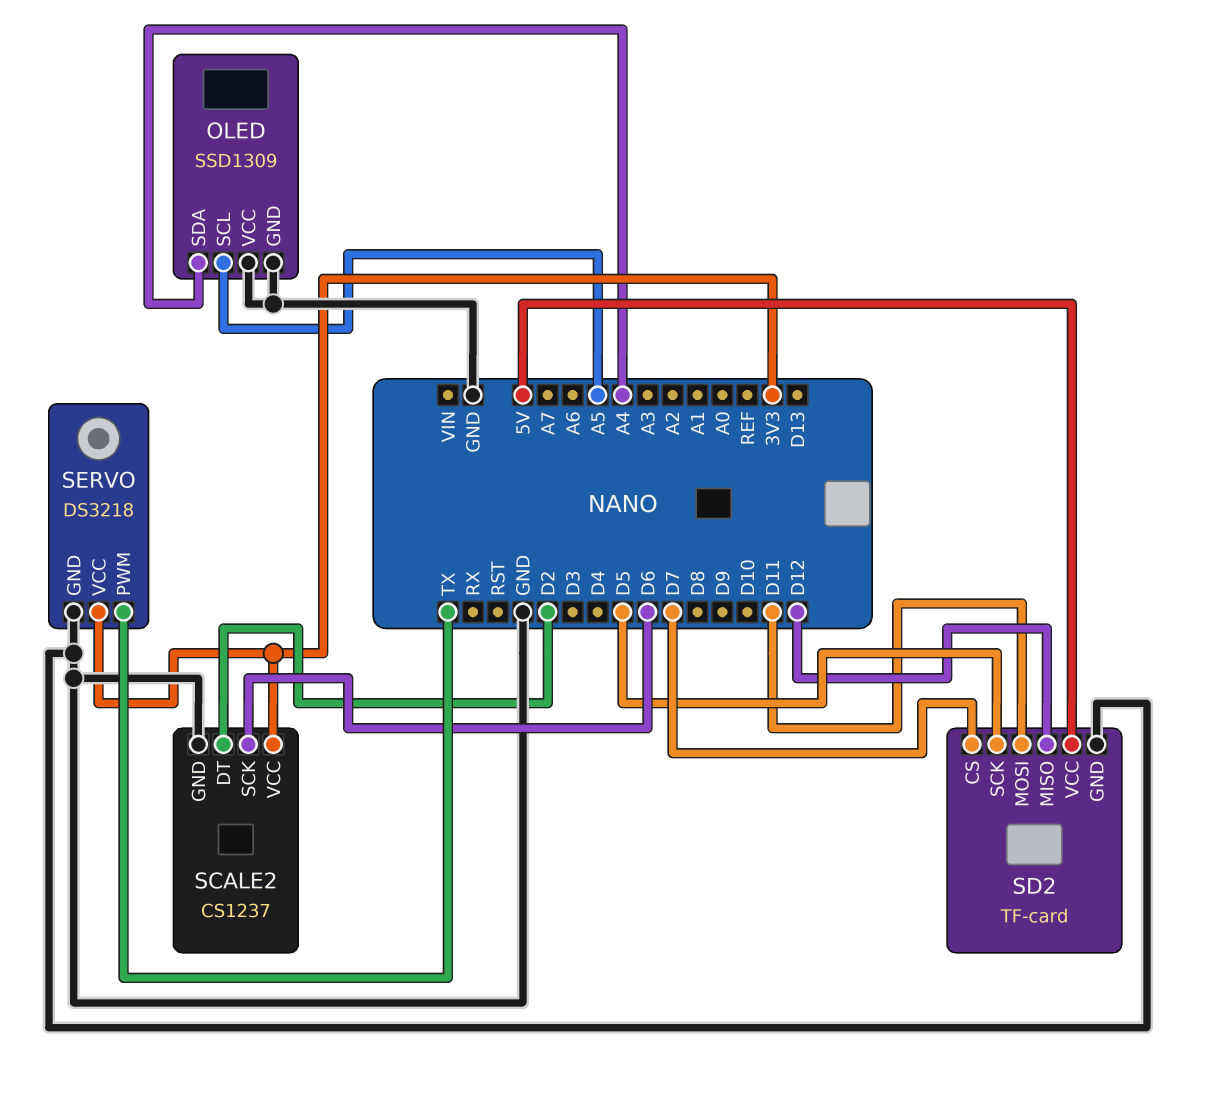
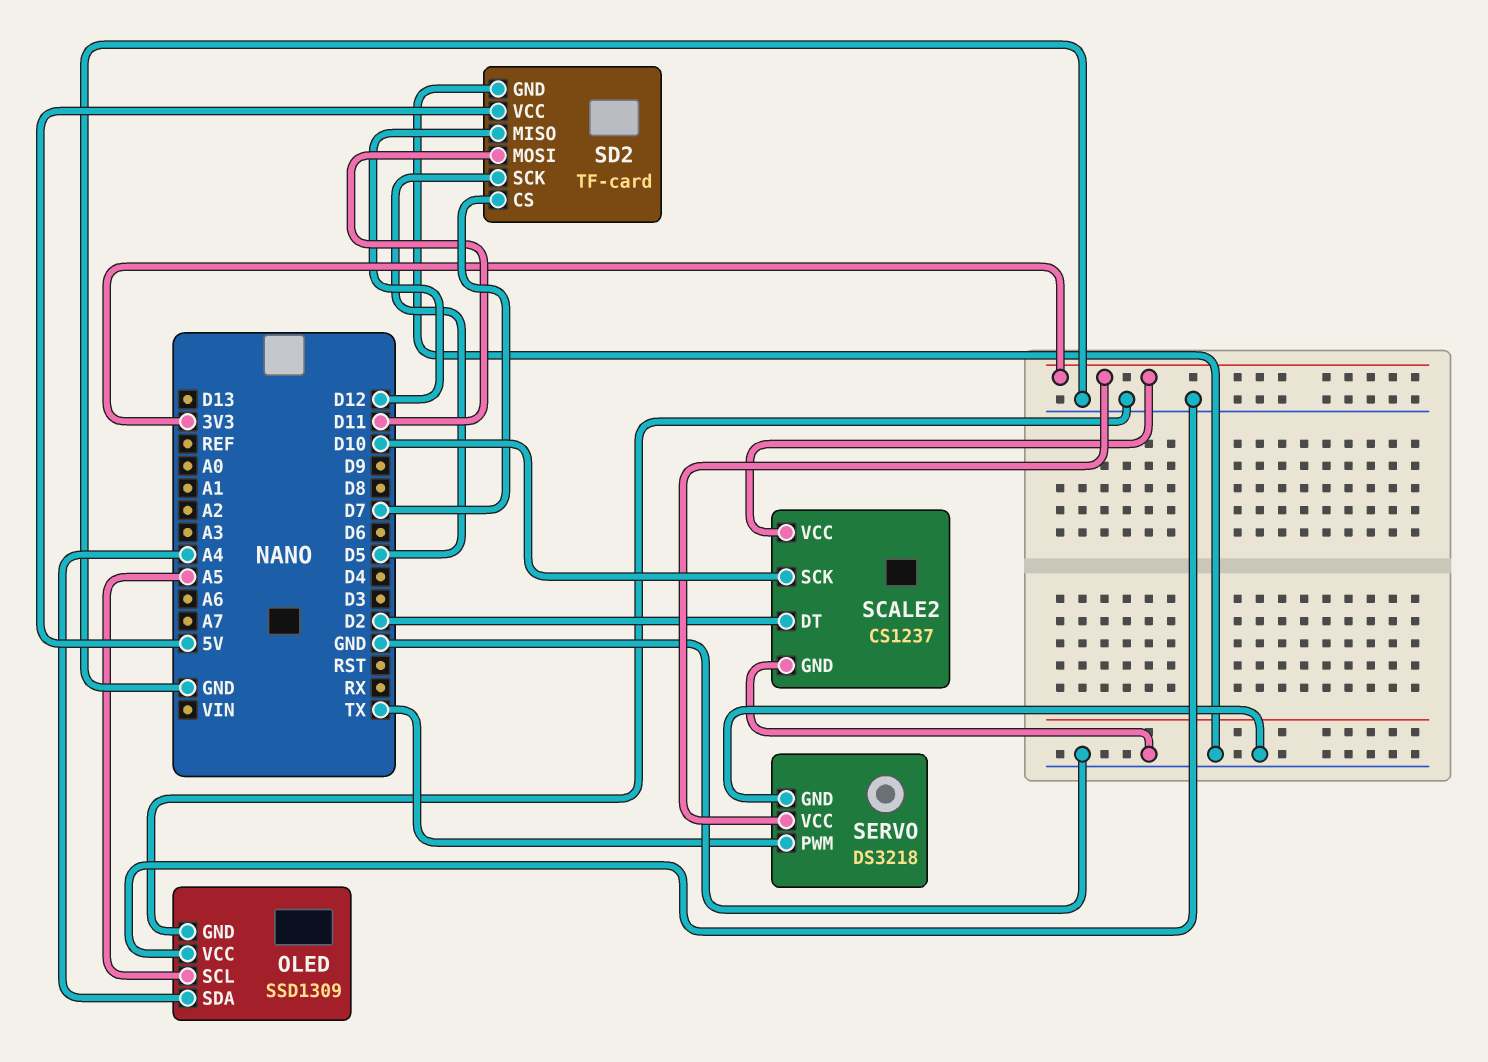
SCALE2 pin SCK: D6 -> D10

